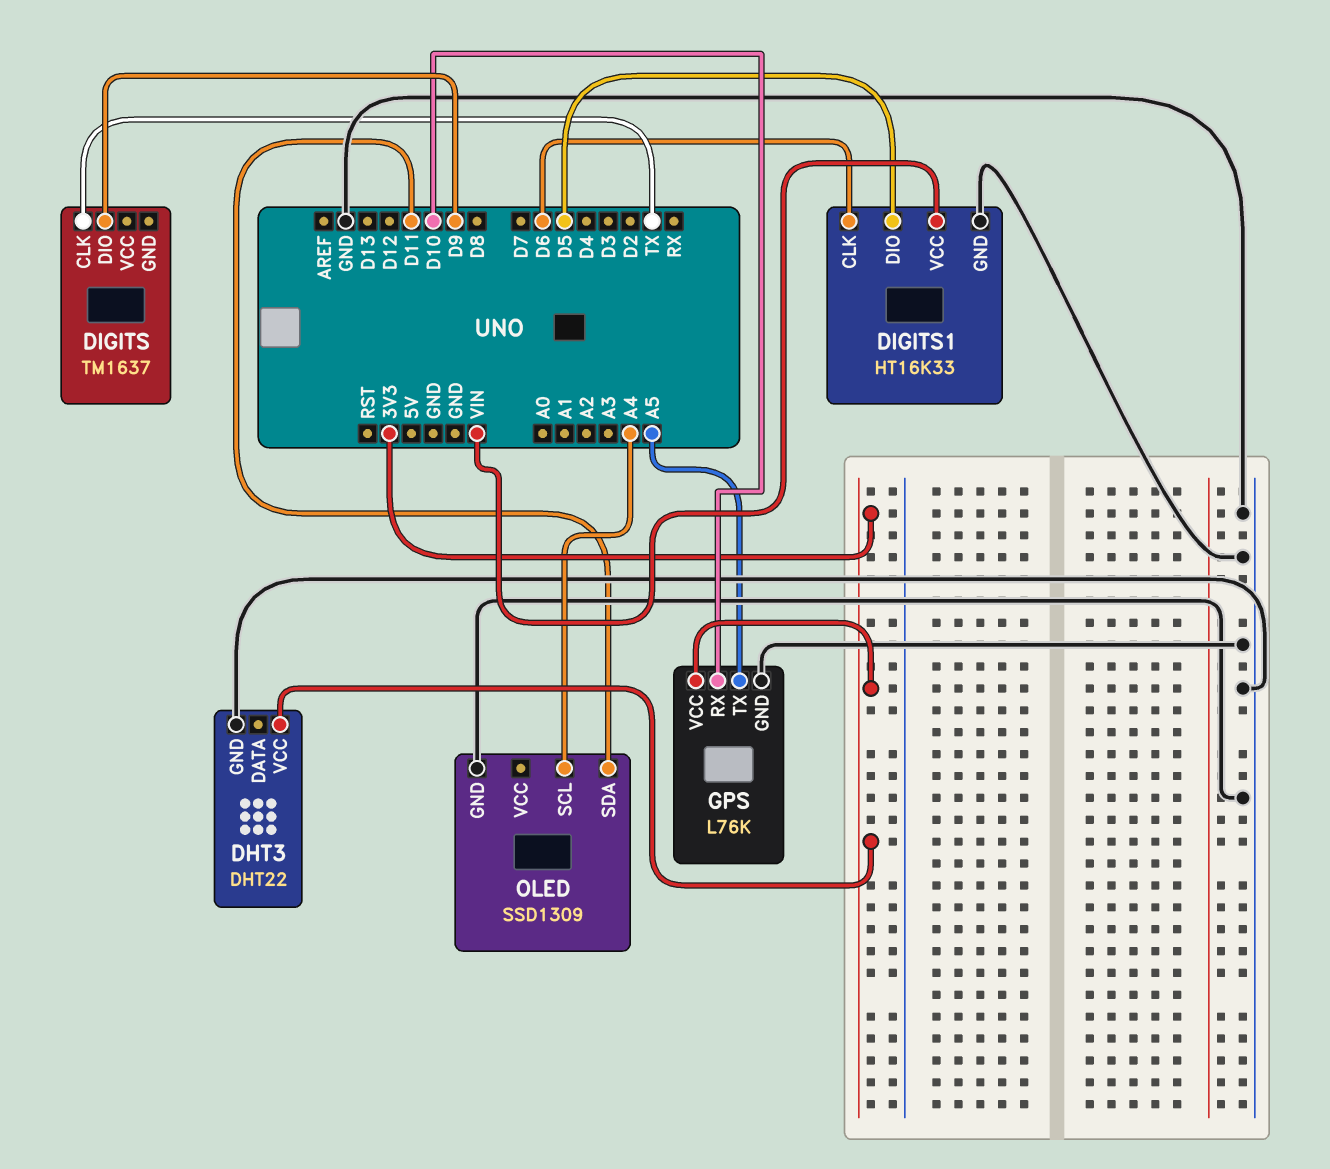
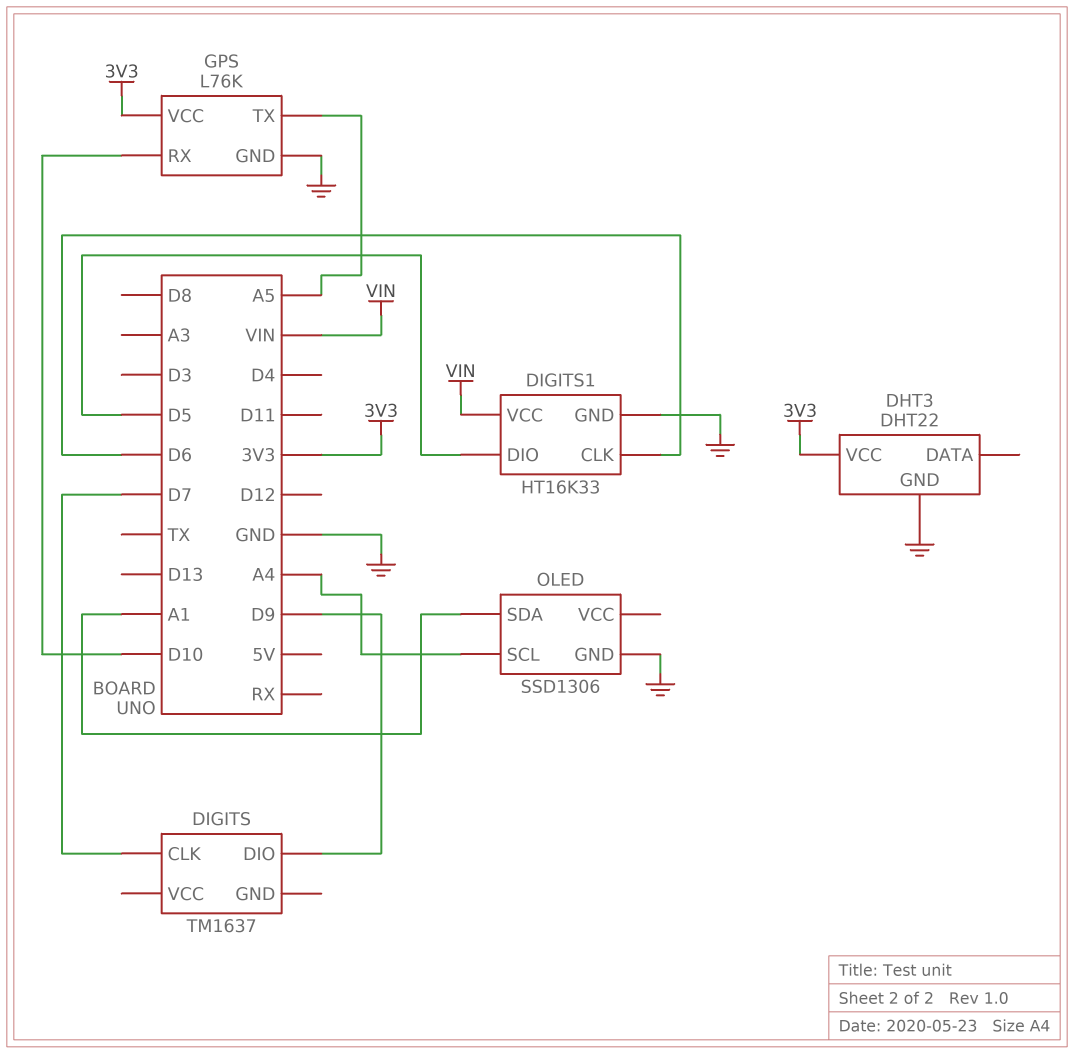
DIGITS pin CLK: TX -> D7
OLED: SSD1309 -> SSD1306
OLED pin SDA: D11 -> A1

